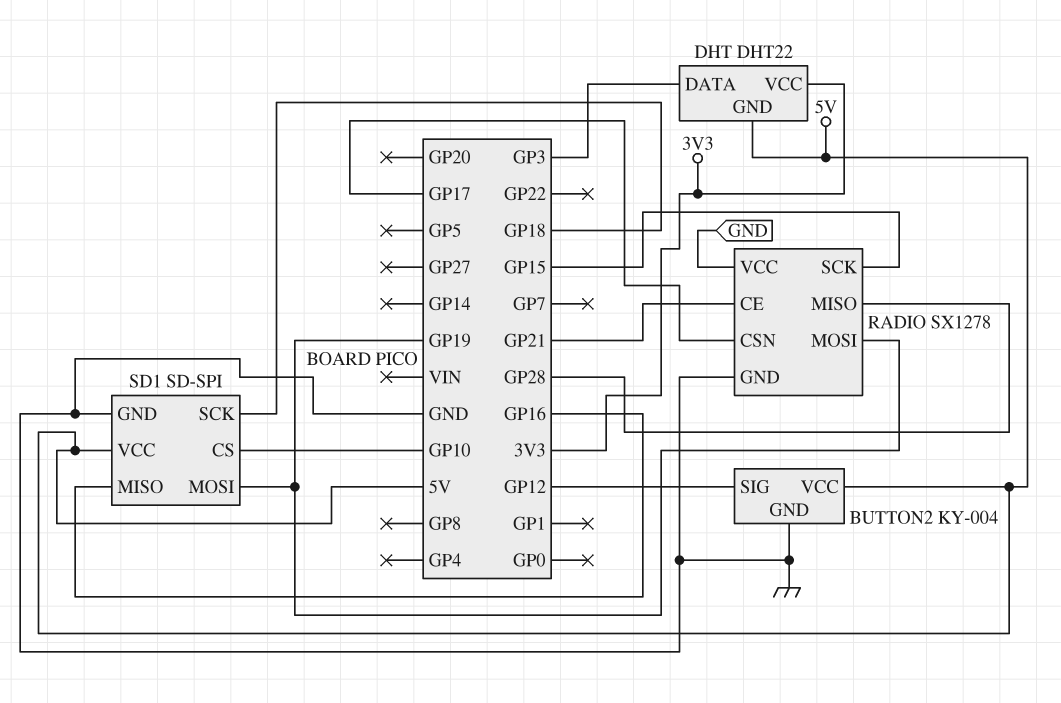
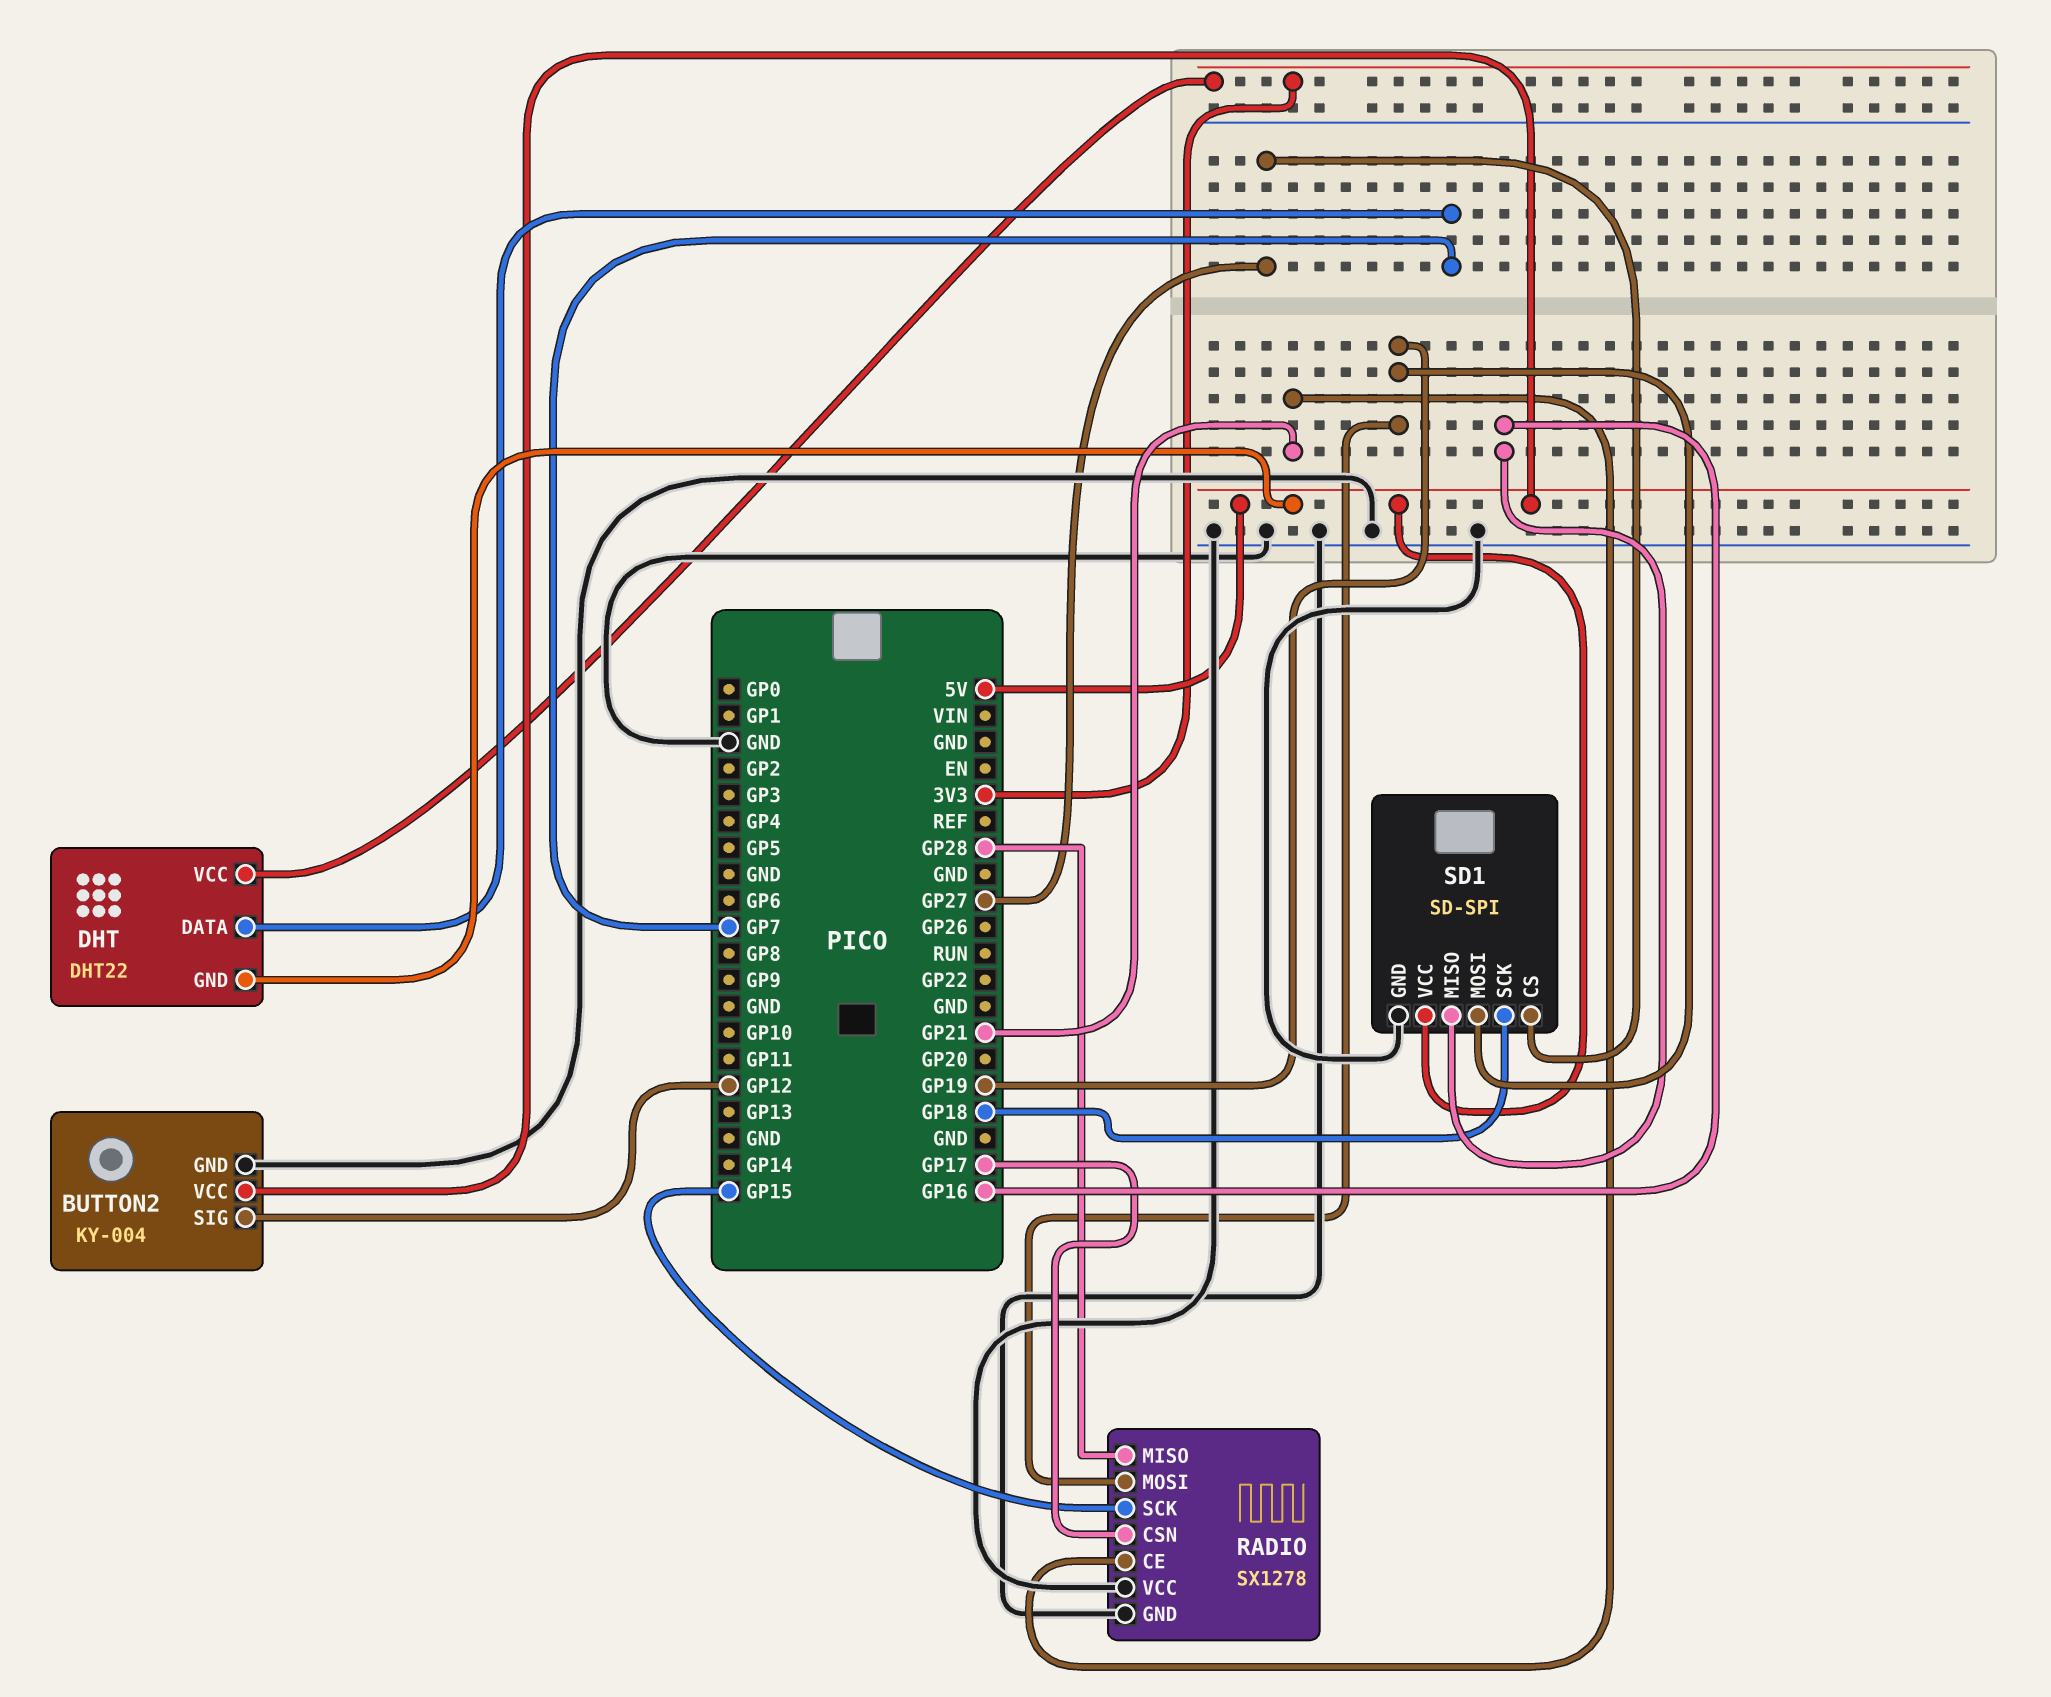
DHT pin DATA: GP3 -> GP7
SD1 pin CS: GP10 -> GP27

